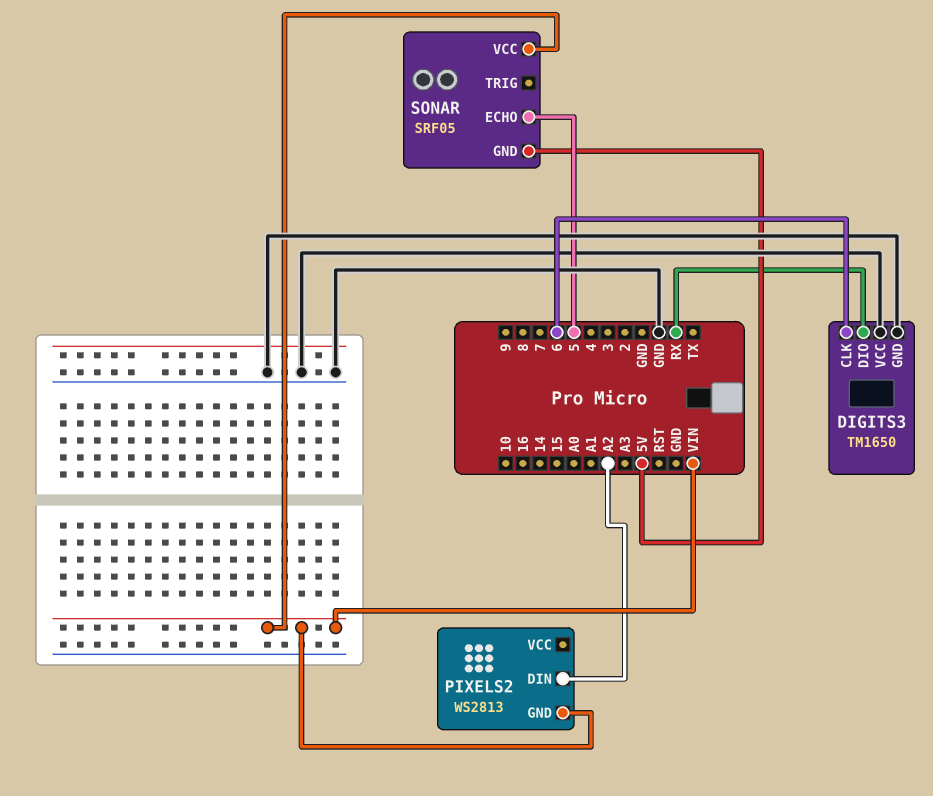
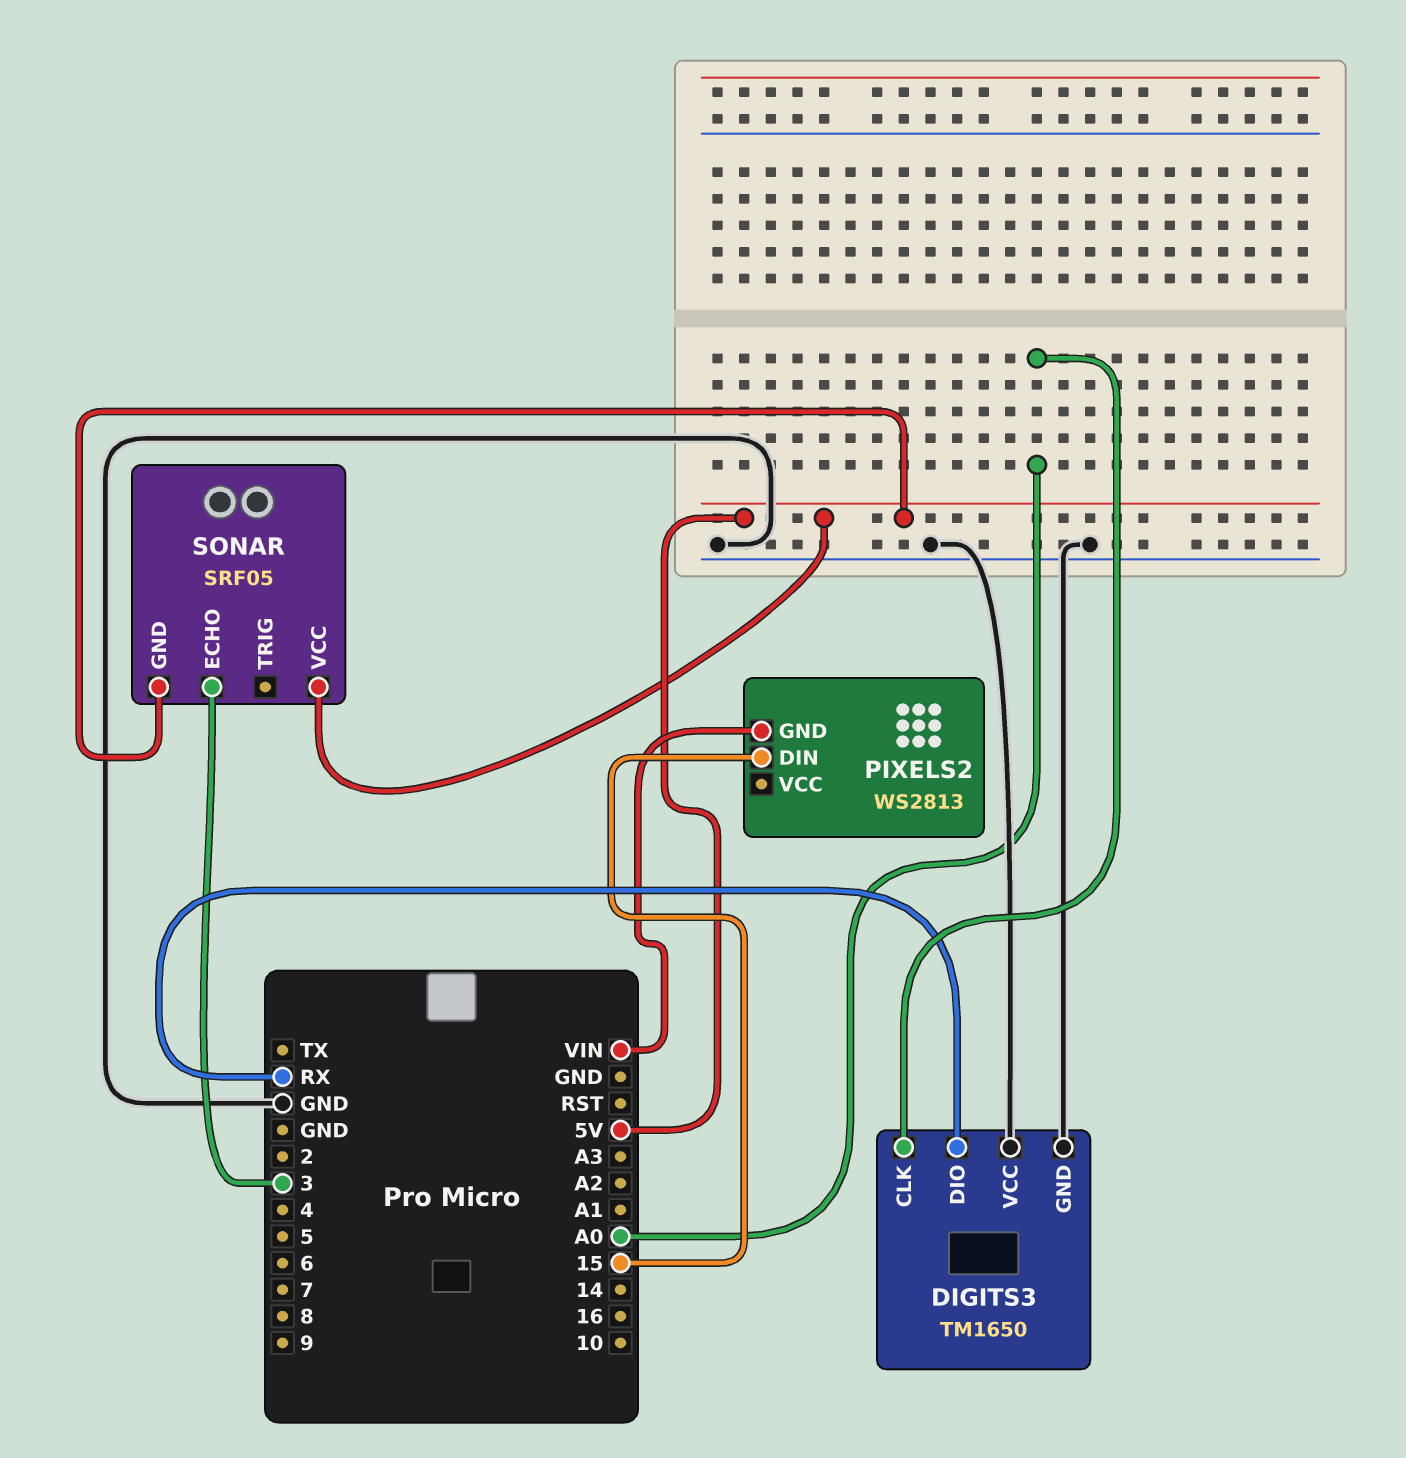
DIGITS3 pin CLK: 6 -> A0
PIXELS2 pin DIN: A2 -> 15
SONAR pin ECHO: 5 -> 3
SONAR pin VCC: VIN -> 5V

